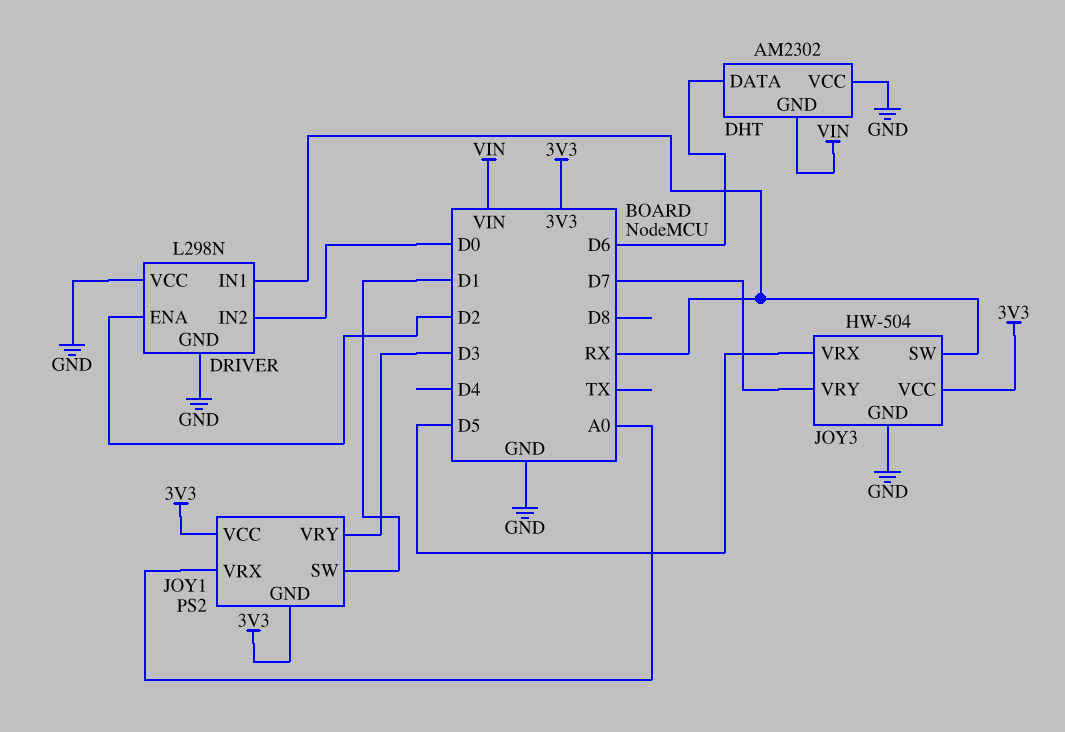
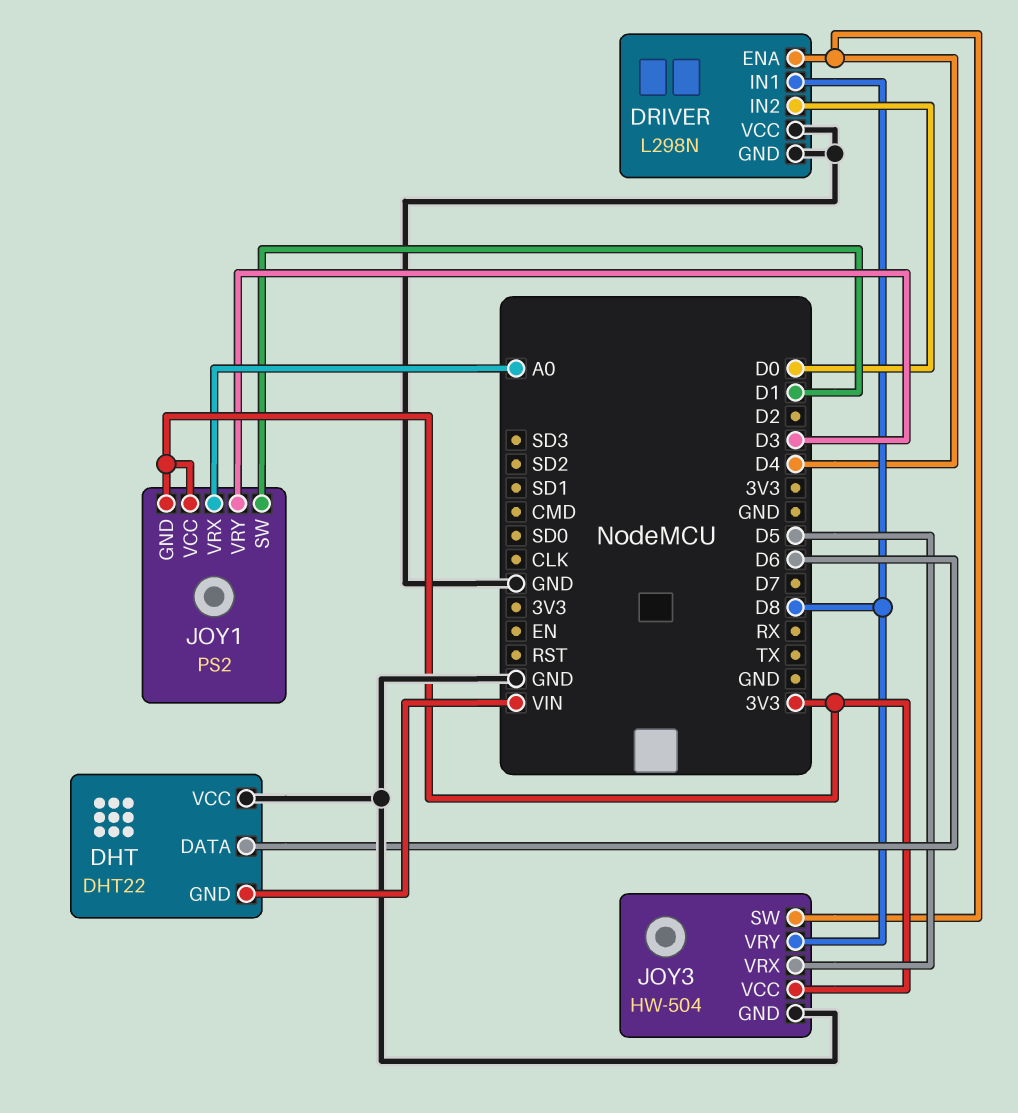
DHT: AM2302 -> DHT22
DRIVER pin ENA: D2 -> D4
DRIVER pin IN1: RX -> D8
JOY3 pin SW: RX -> D4
JOY3 pin VRY: D7 -> D8

